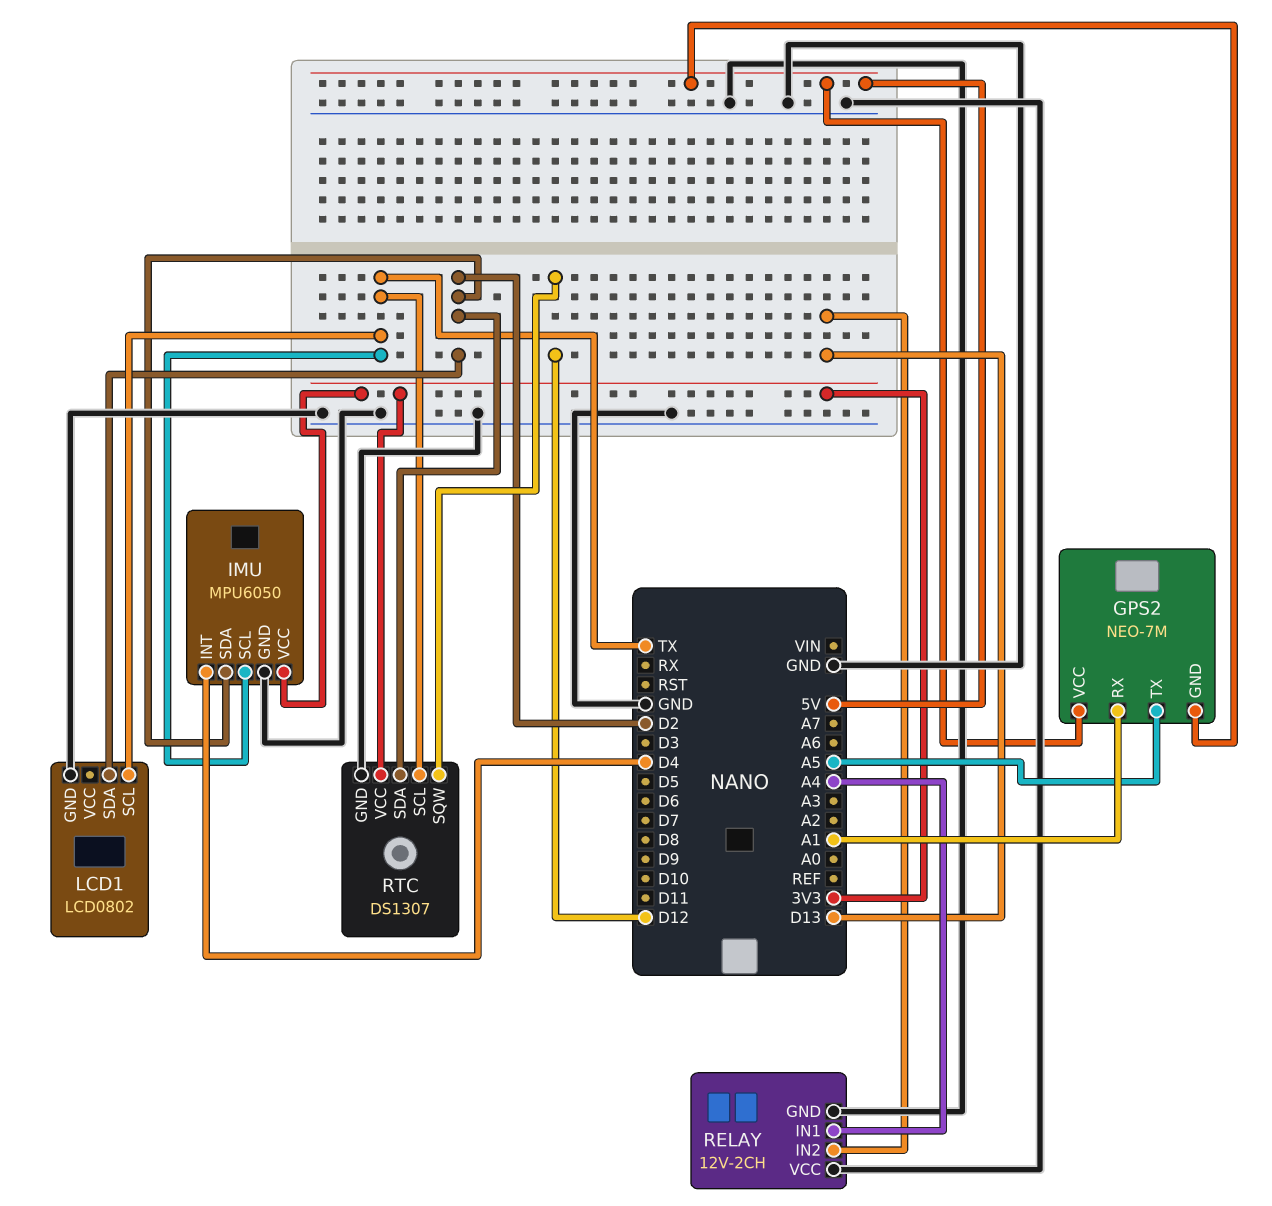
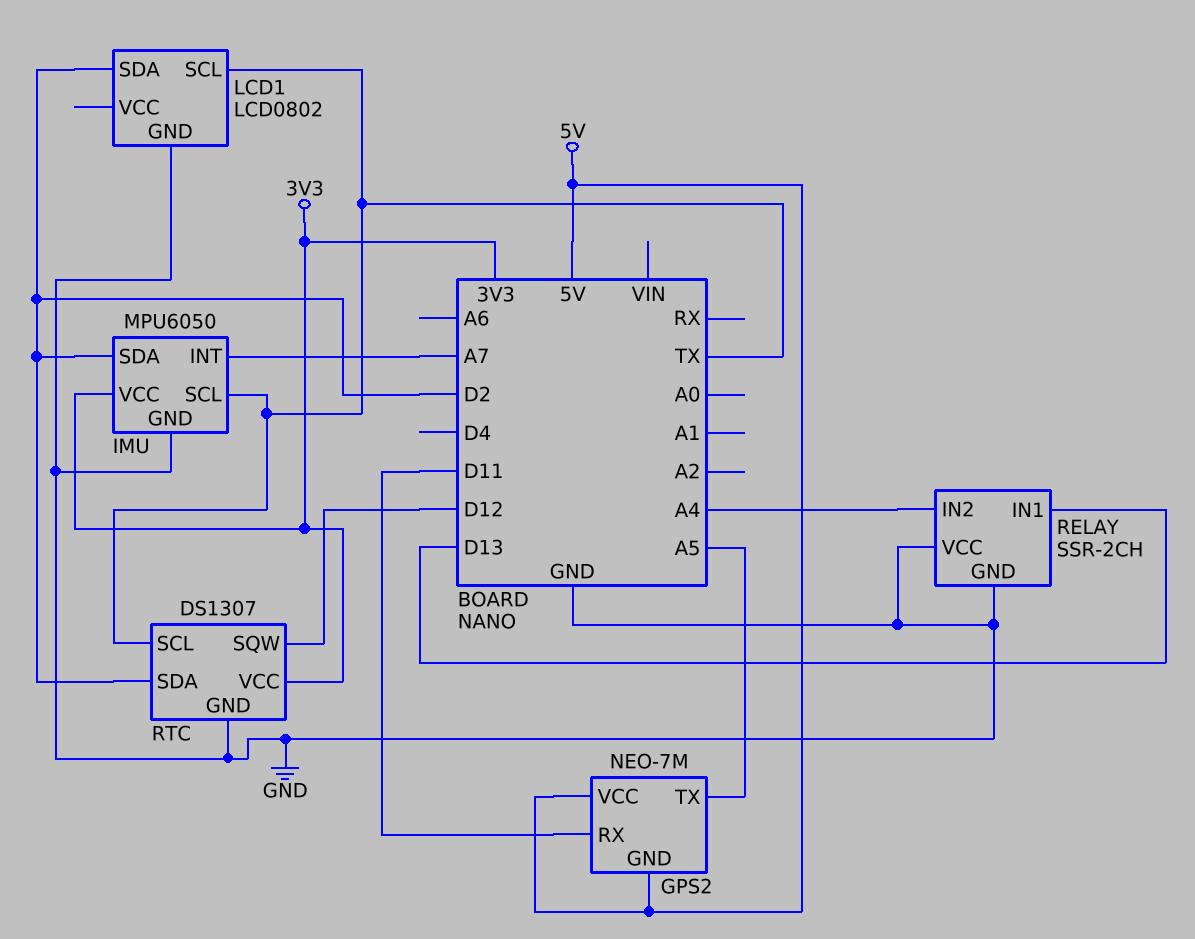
GPS2 pin RX: A1 -> D11
IMU pin INT: D4 -> A7
RELAY: 12V-2CH -> SSR-2CH
RELAY pin IN1: A4 -> D13
RELAY pin IN2: D13 -> A4

